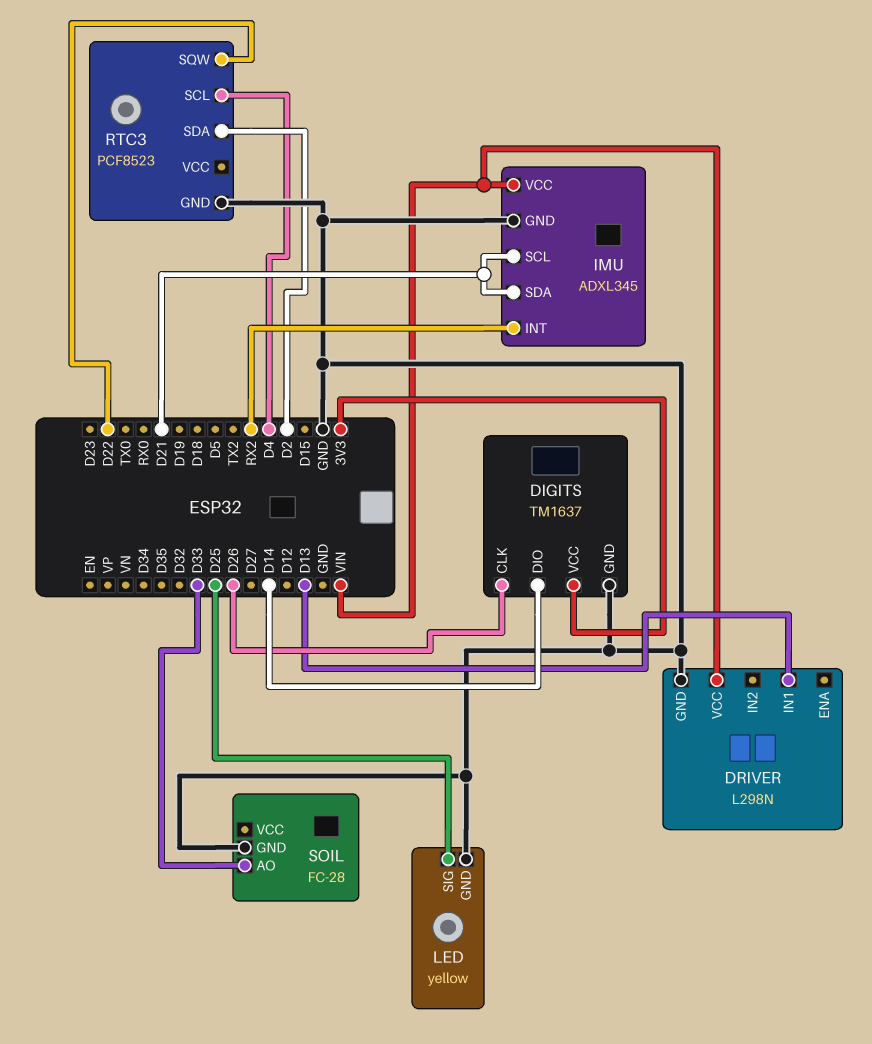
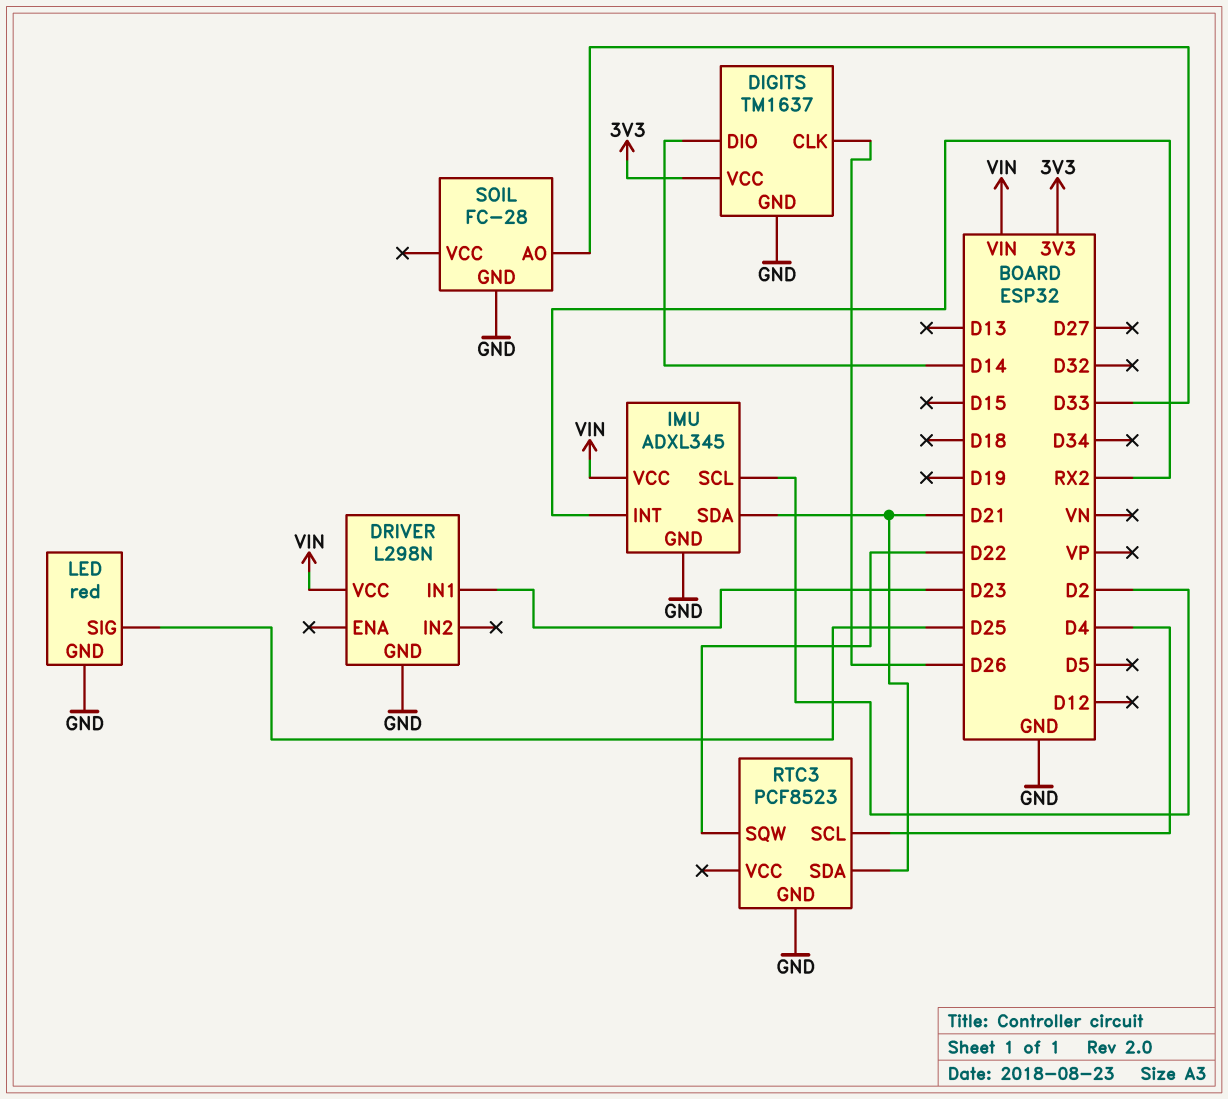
DRIVER pin IN1: D13 -> D23
IMU pin SCL: D21 -> D2
LED: yellow -> red
RTC3 pin SDA: D2 -> D21

